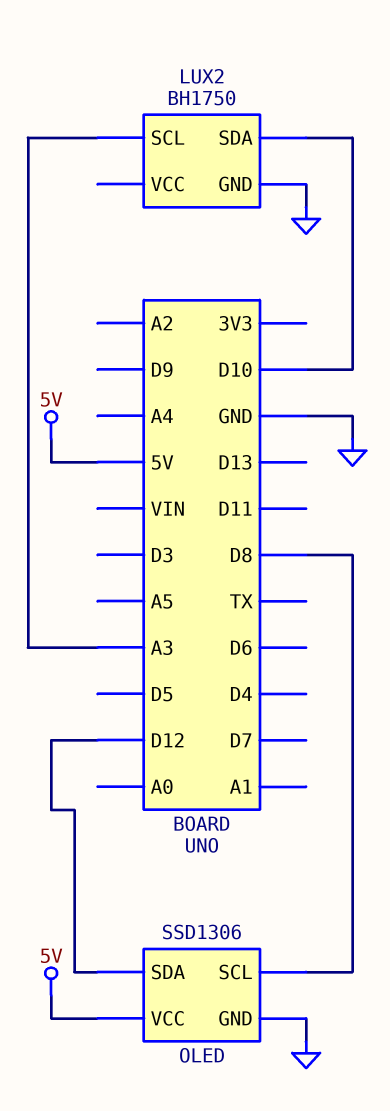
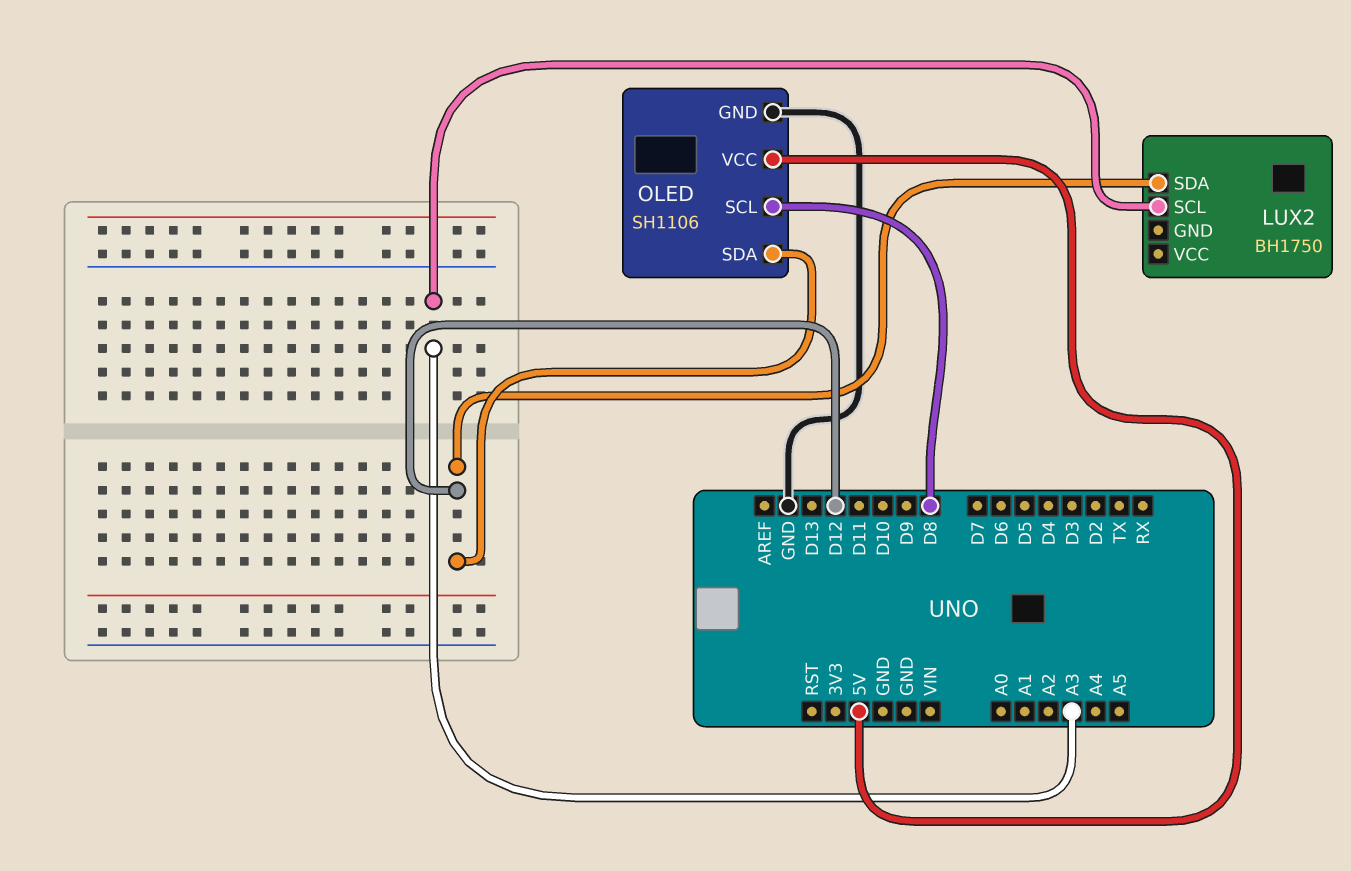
LUX2 pin GND: GND -> none
LUX2 pin SDA: D10 -> D12
OLED: SSD1306 -> SH1106

